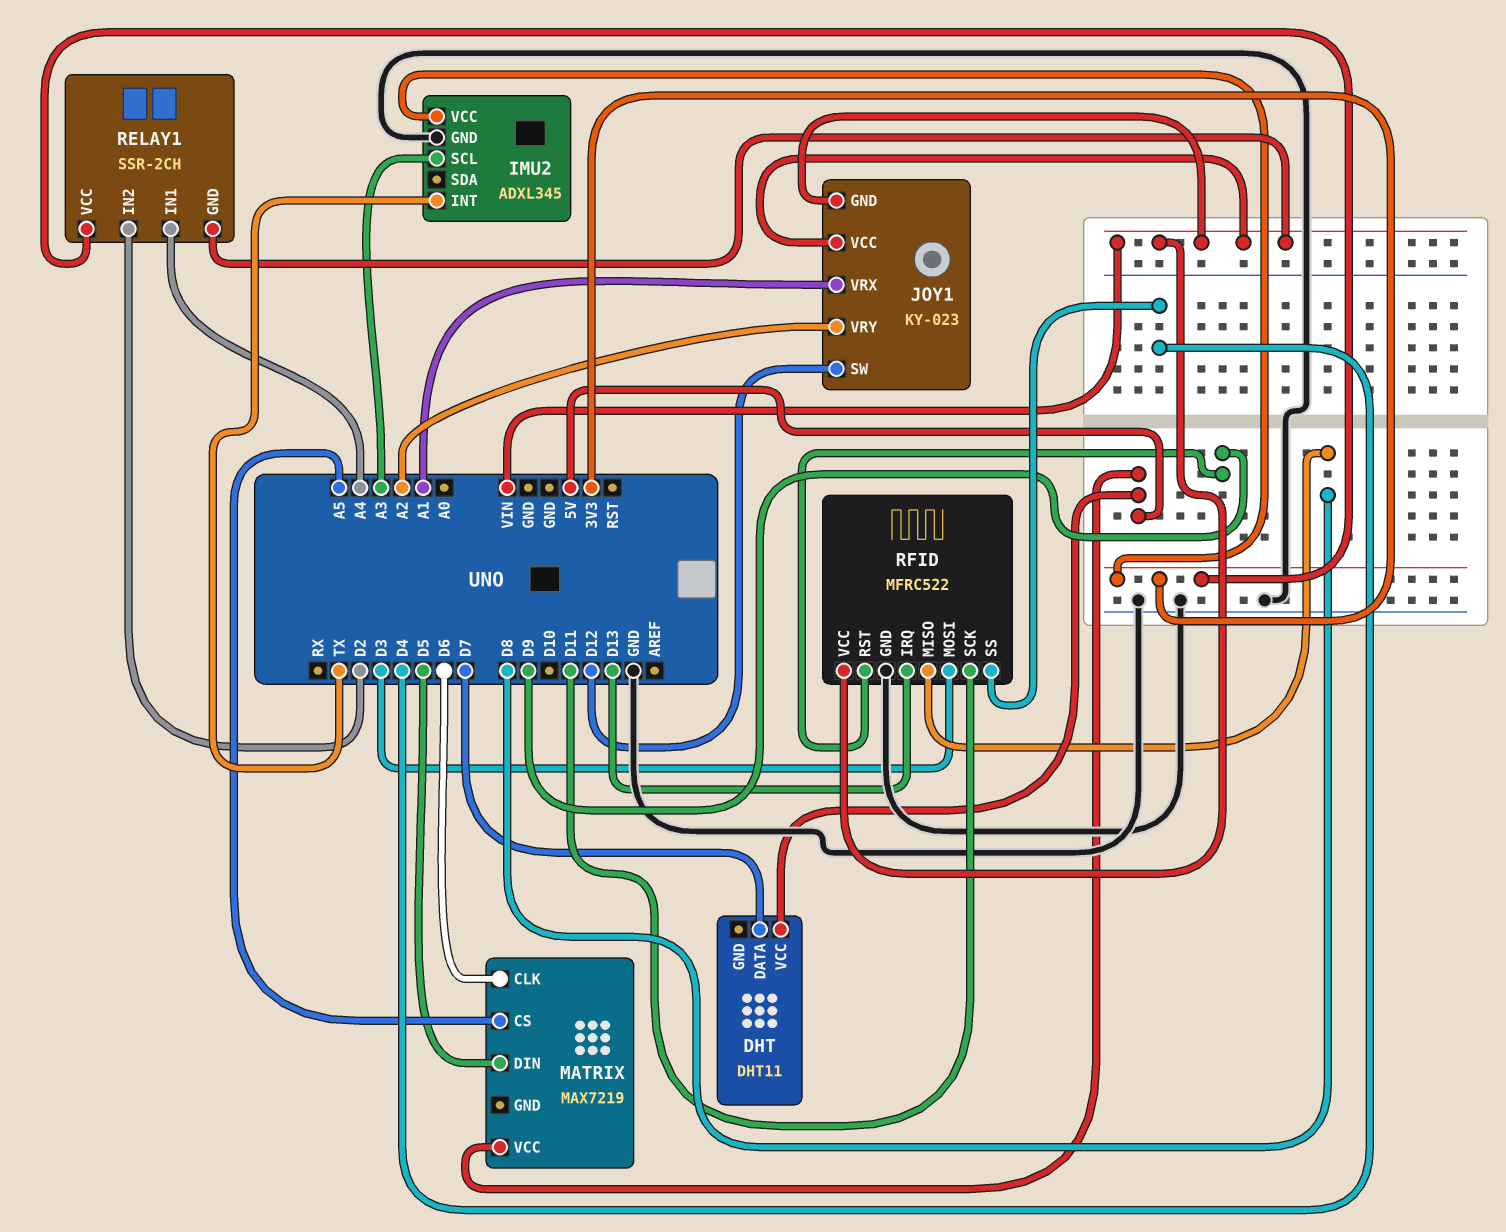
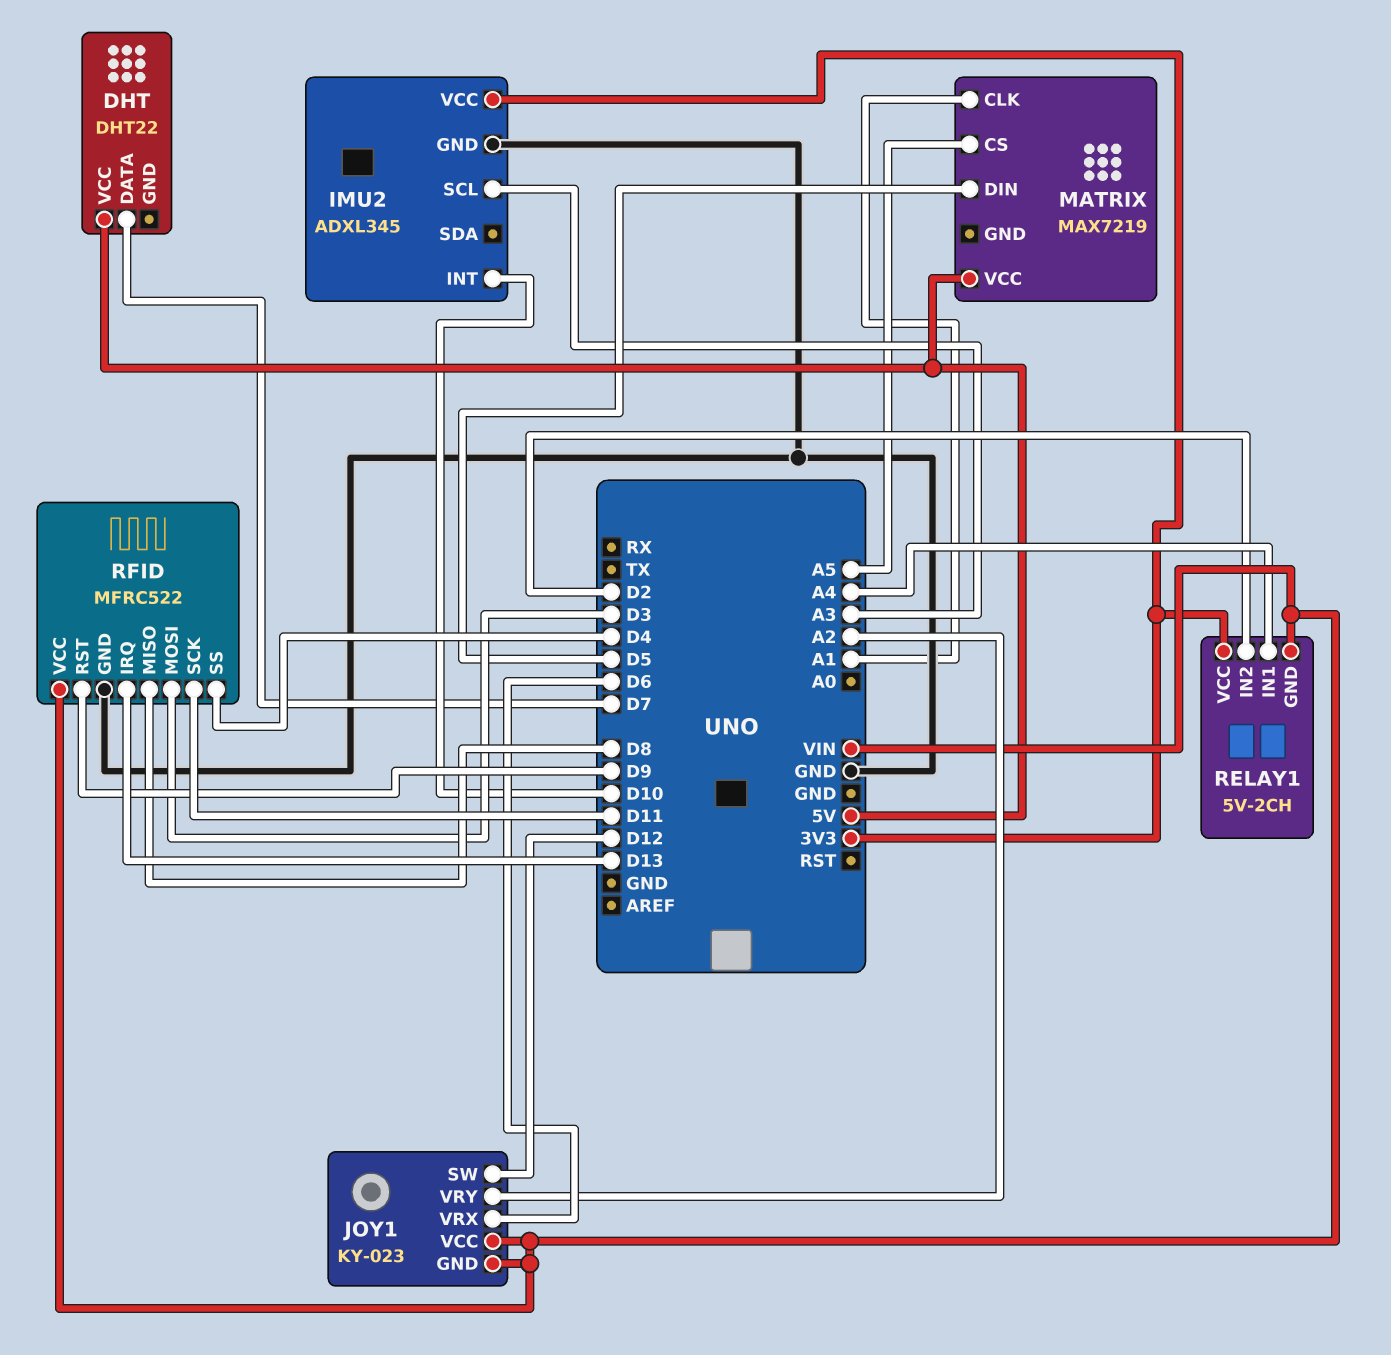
DHT: DHT11 -> DHT22
IMU2 pin INT: TX -> D10
JOY1 pin VRX: A1 -> D6
MATRIX pin CLK: D6 -> A1
RELAY1: SSR-2CH -> 5V-2CH

